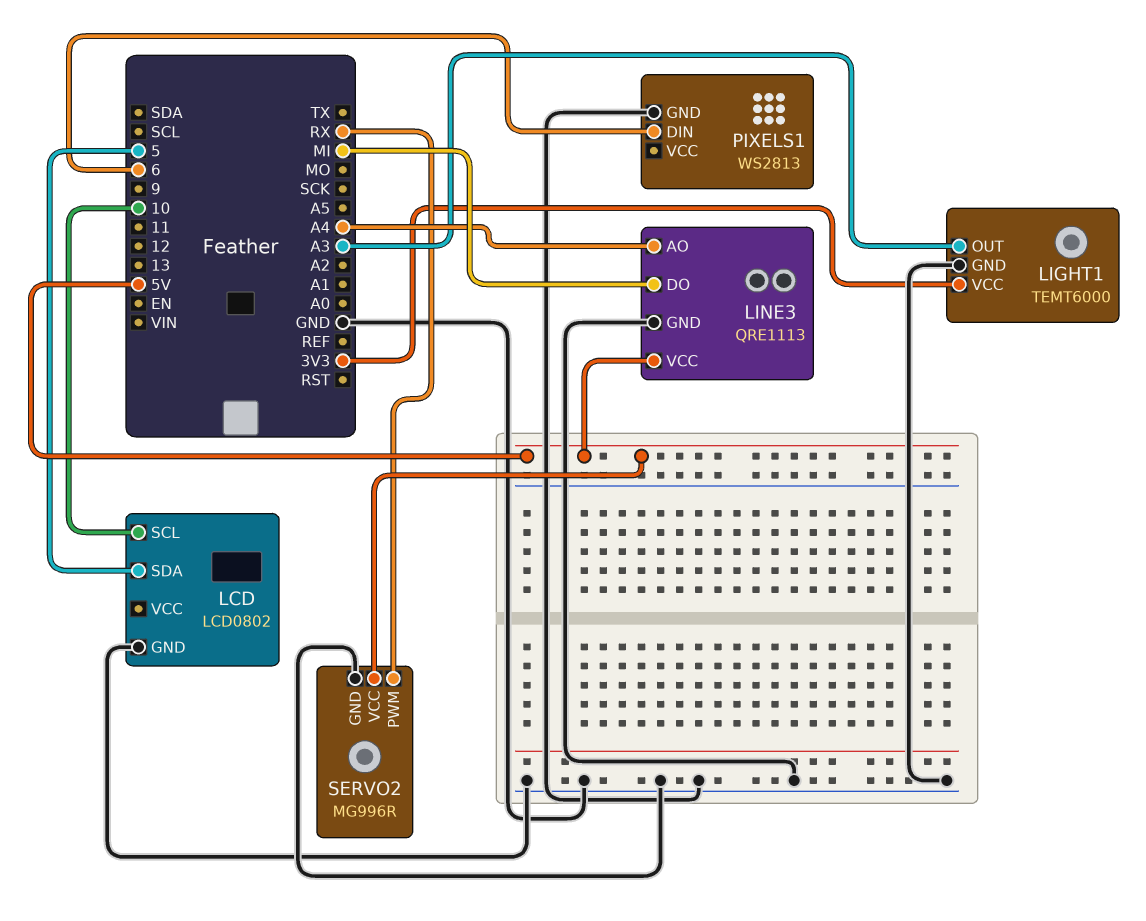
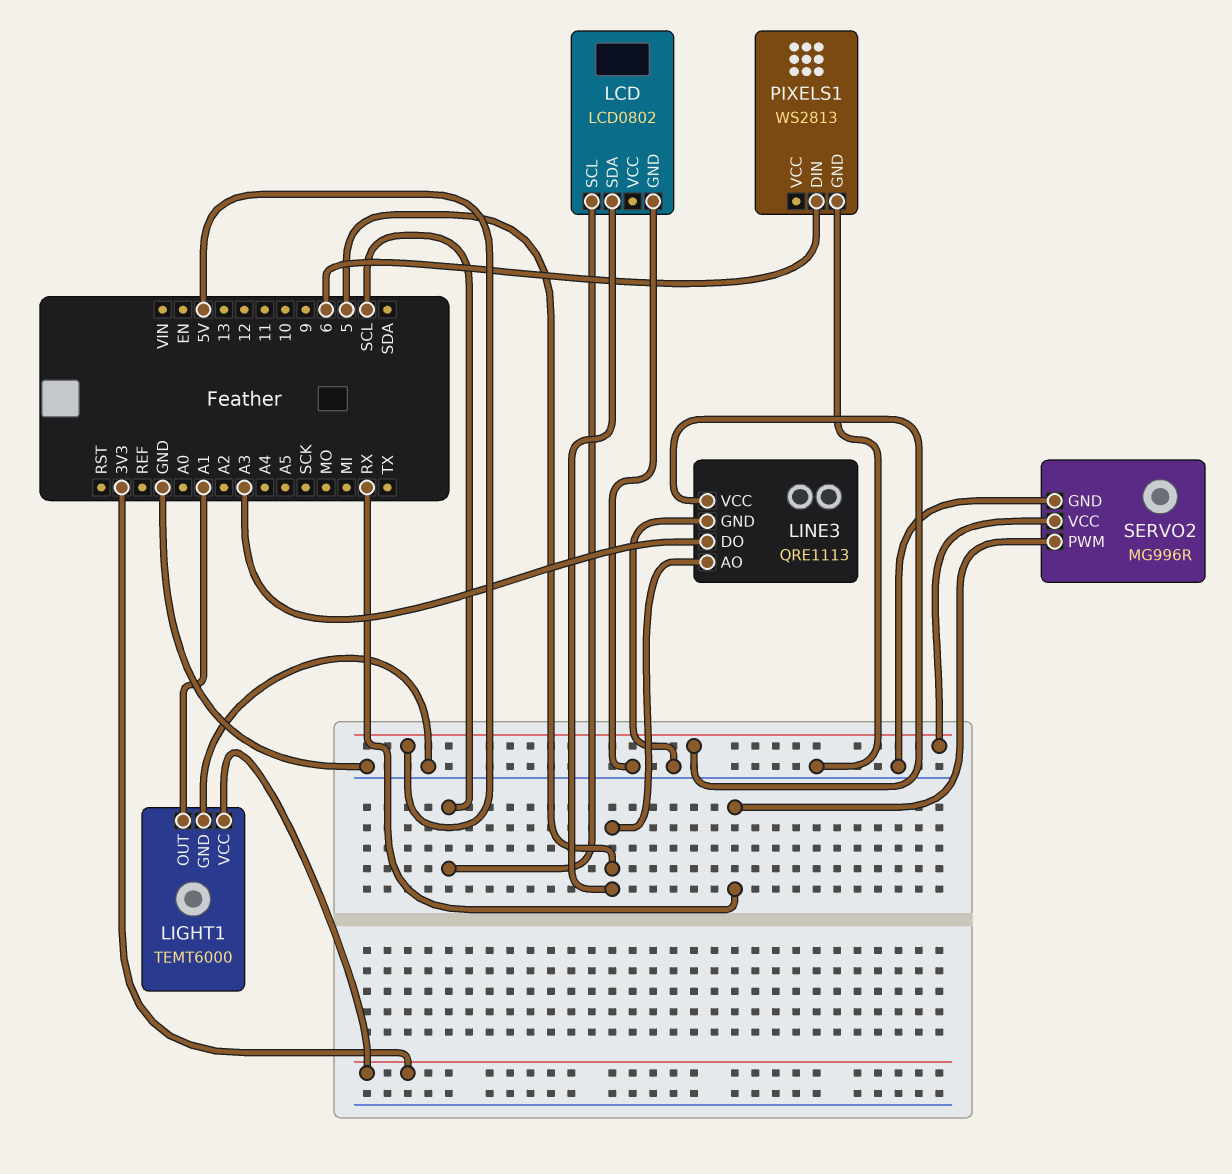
LCD pin SCL: 10 -> SCL
LIGHT1 pin OUT: A3 -> A1
LINE3 pin AO: A4 -> 5
LINE3 pin DO: MI -> A3

